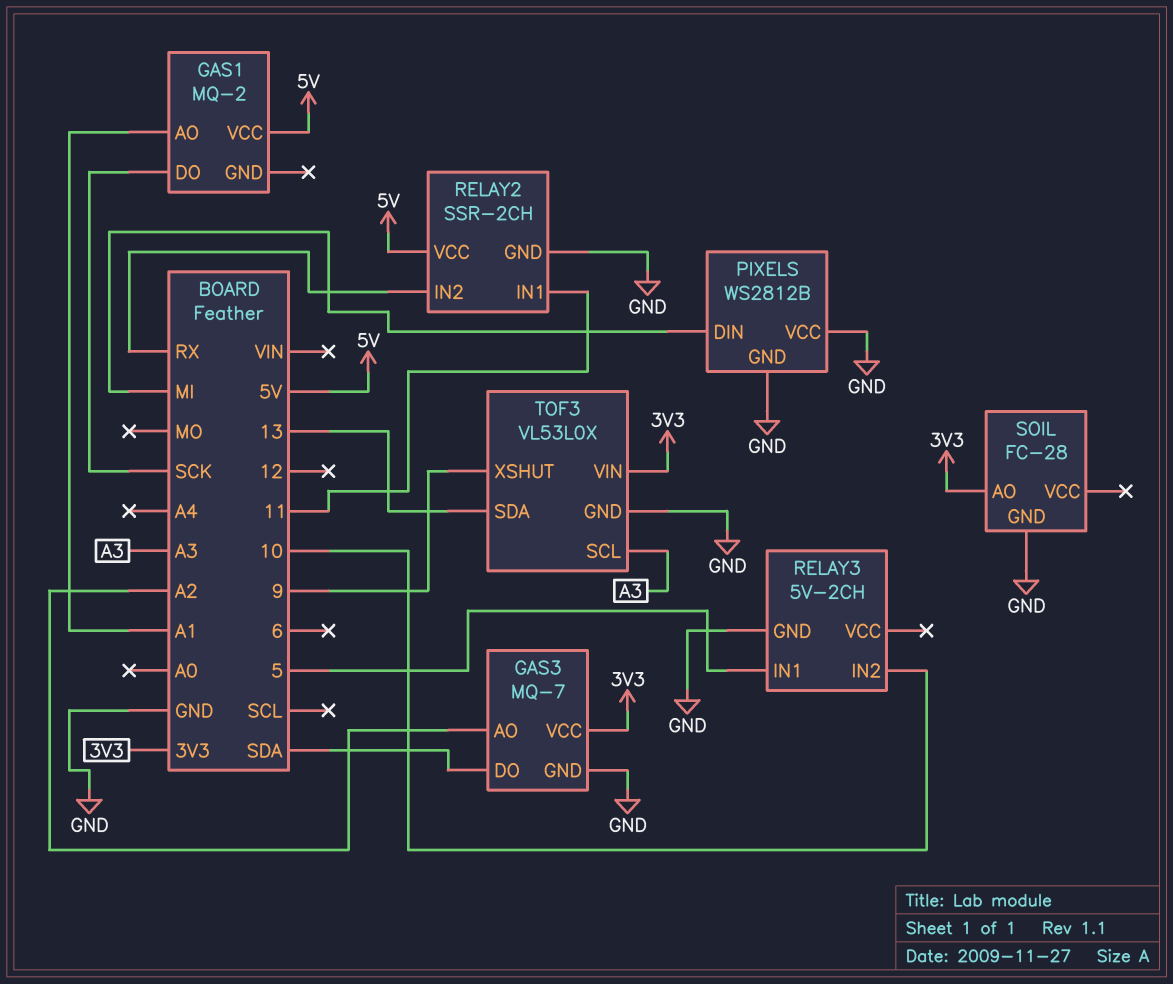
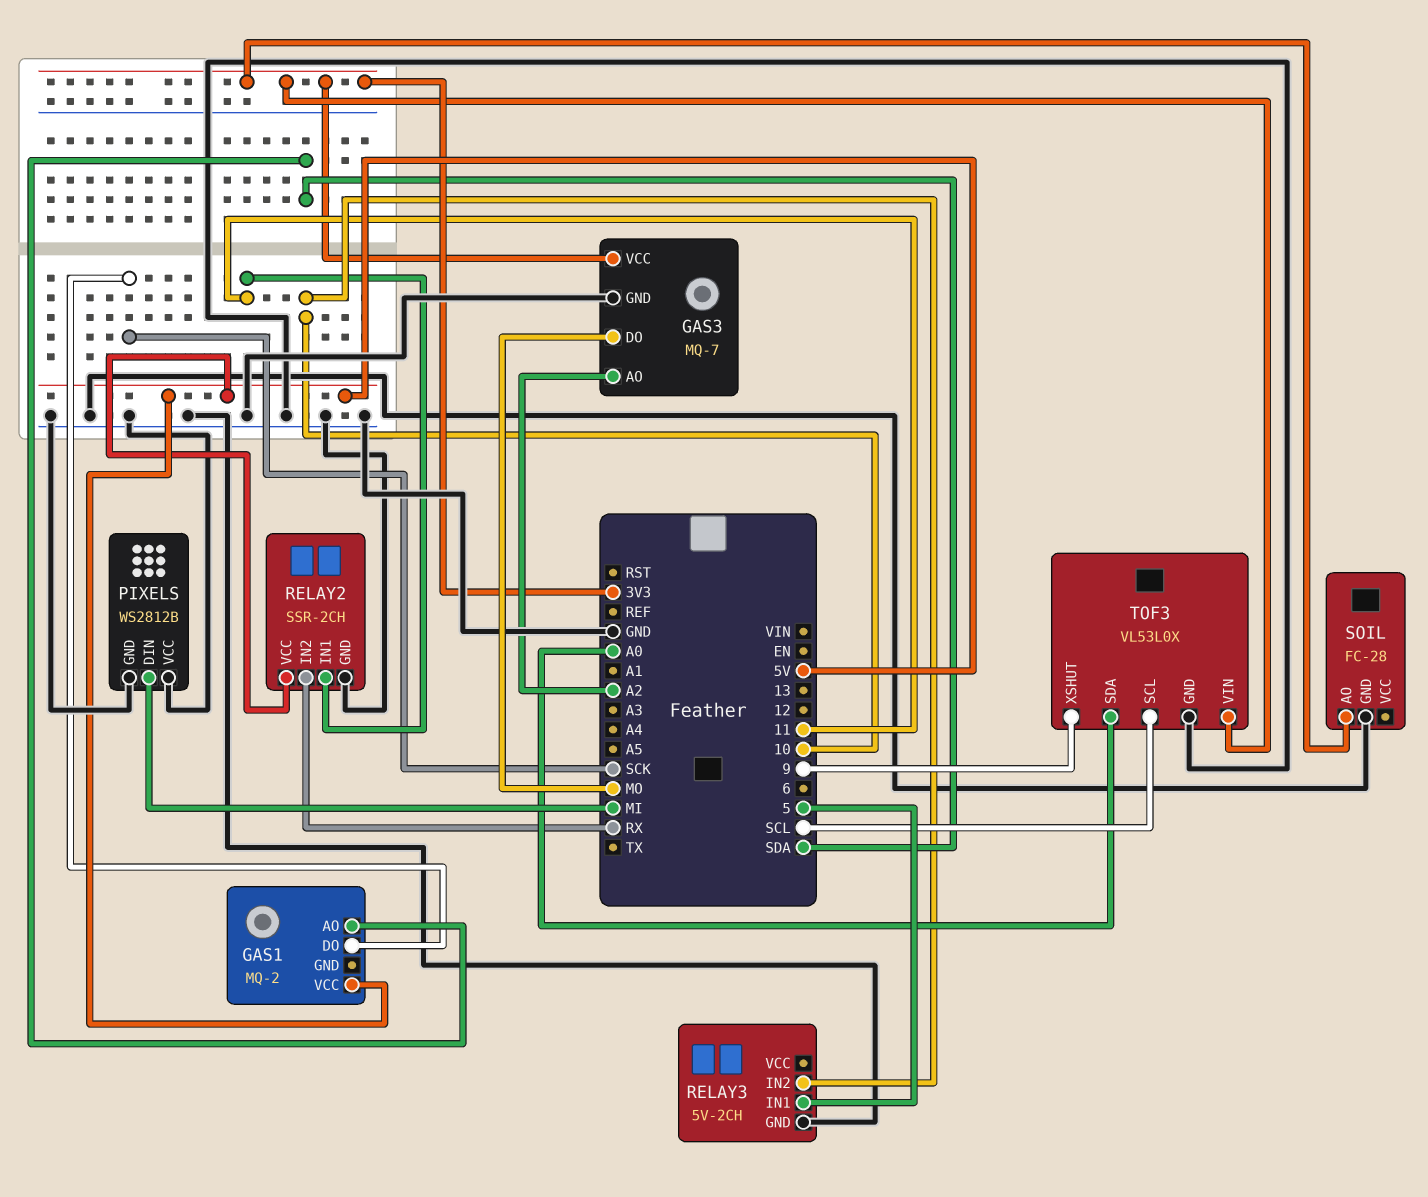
GAS1 pin AO: A1 -> SDA
GAS3 pin DO: SDA -> MO
TOF3 pin SCL: A3 -> SCL
TOF3 pin SDA: 13 -> A0

